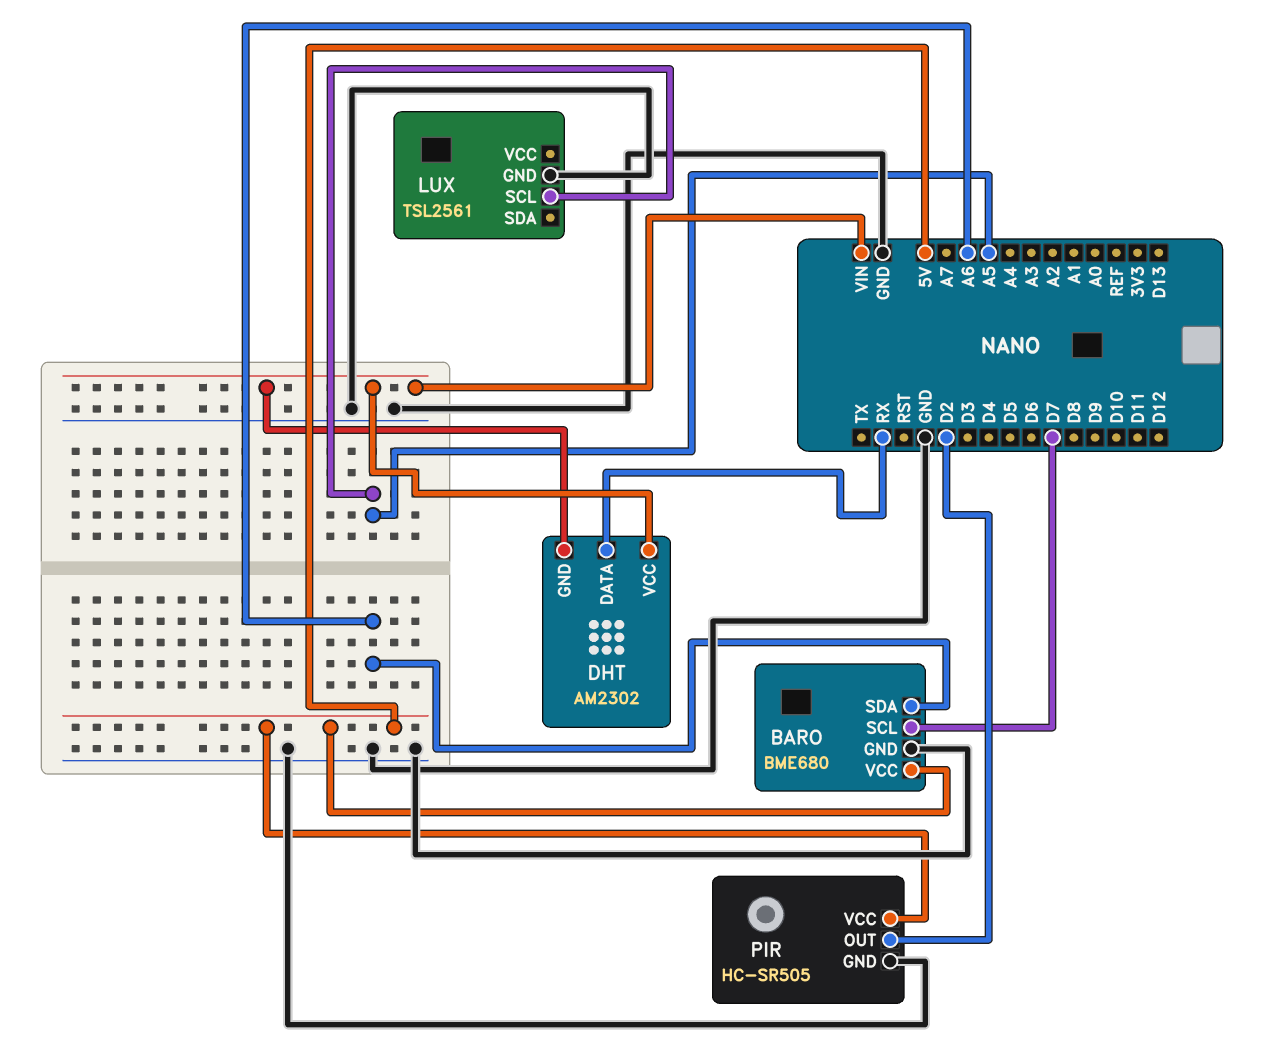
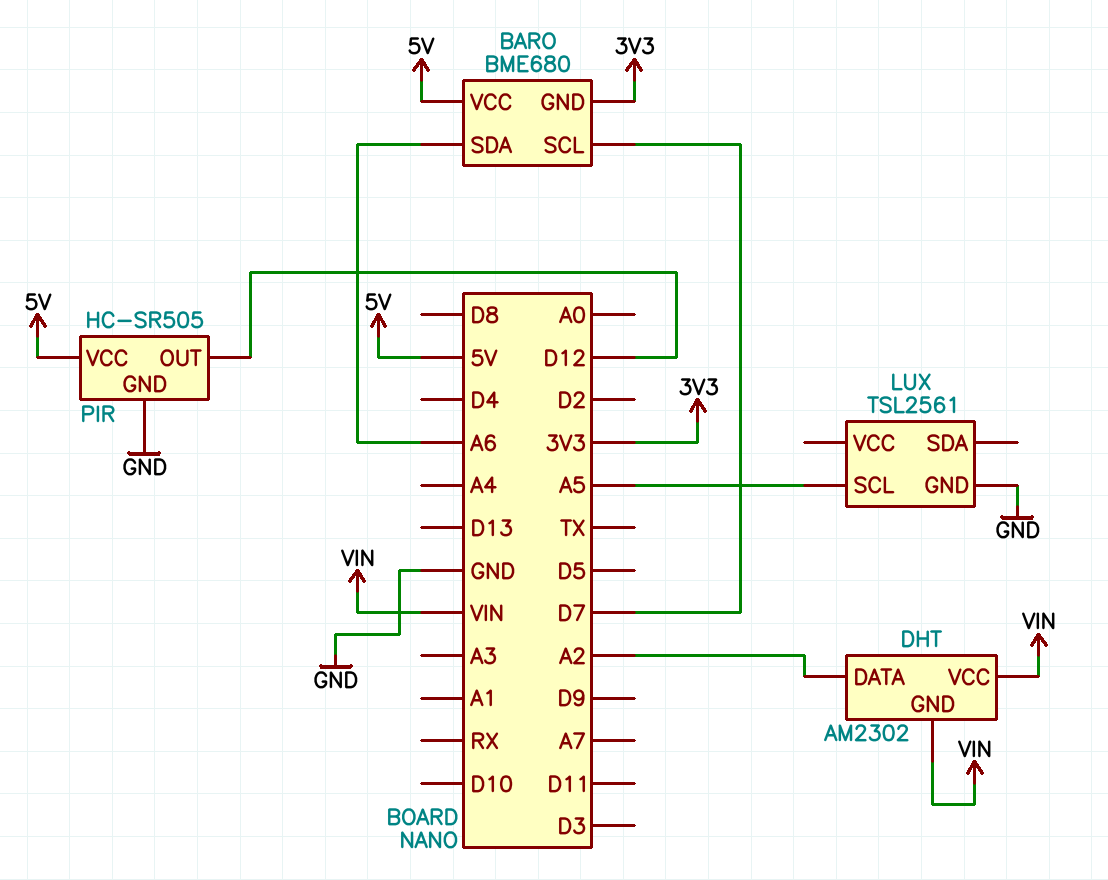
BARO pin GND: GND -> 3V3
DHT pin DATA: RX -> A2
PIR pin OUT: D2 -> D12

